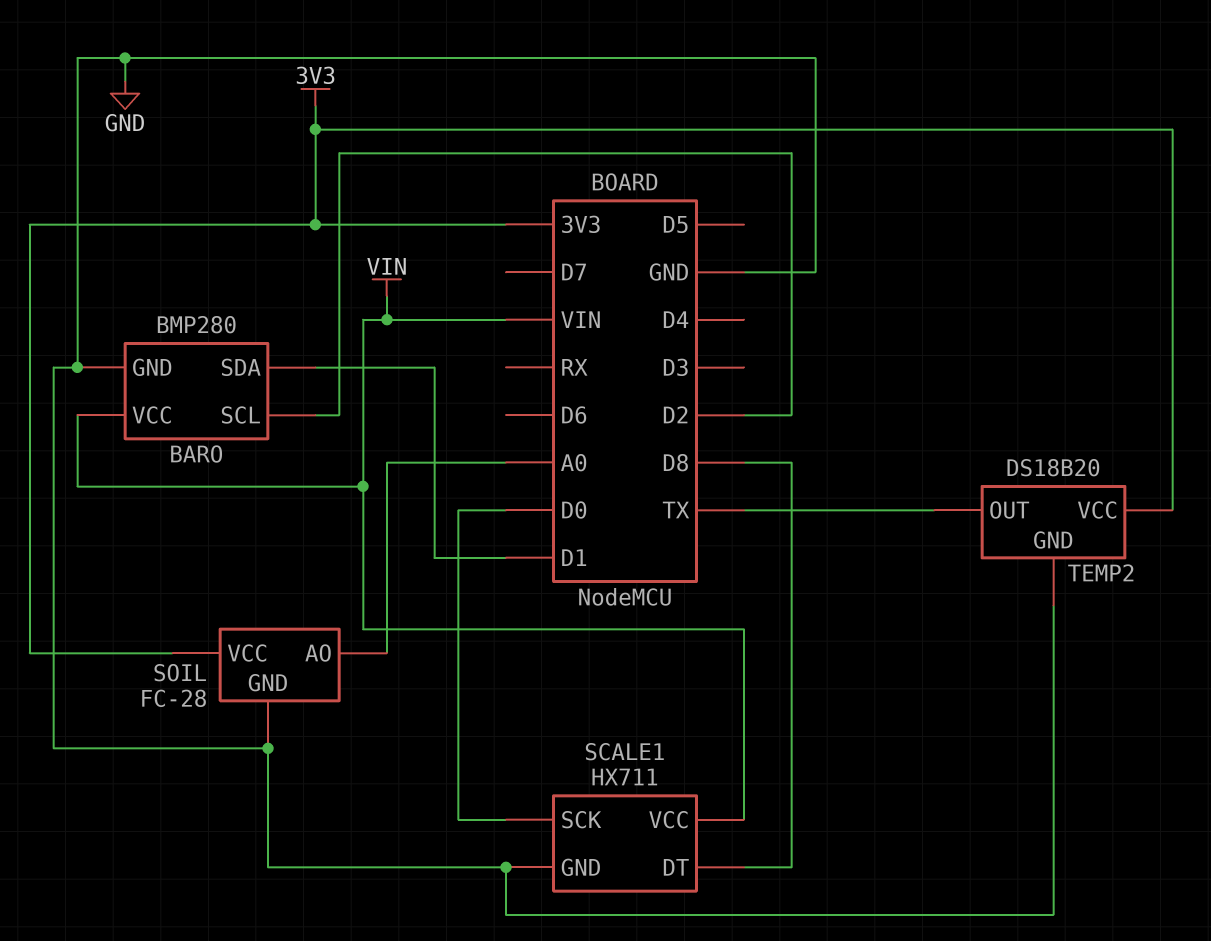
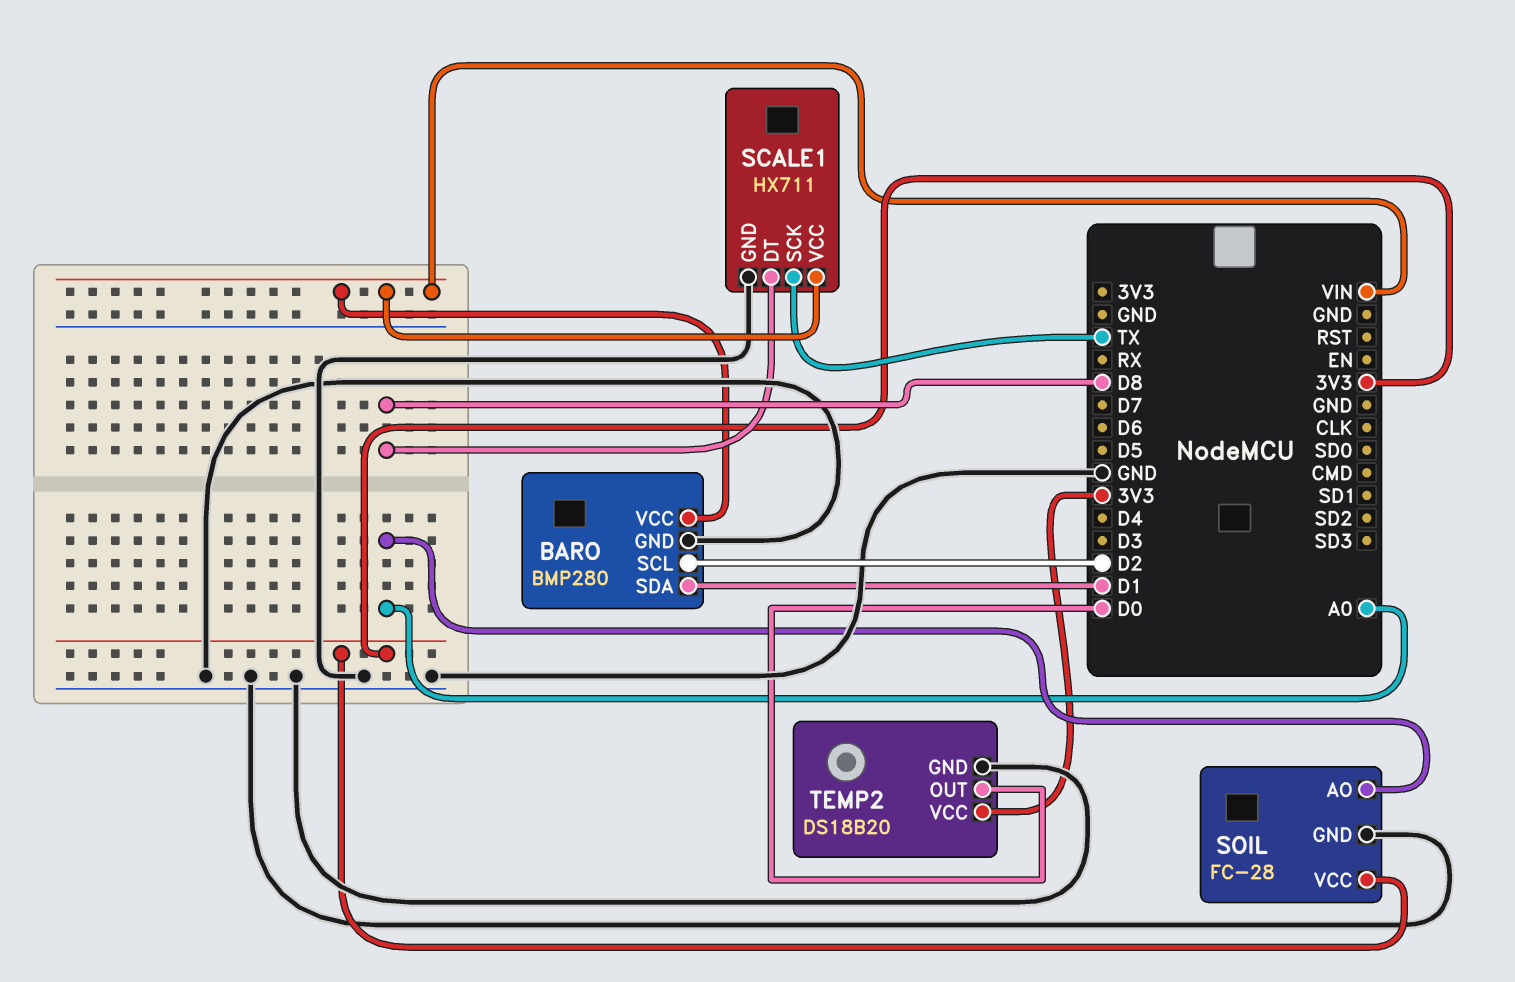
SCALE1 pin SCK: D0 -> TX
TEMP2 pin OUT: TX -> D0

